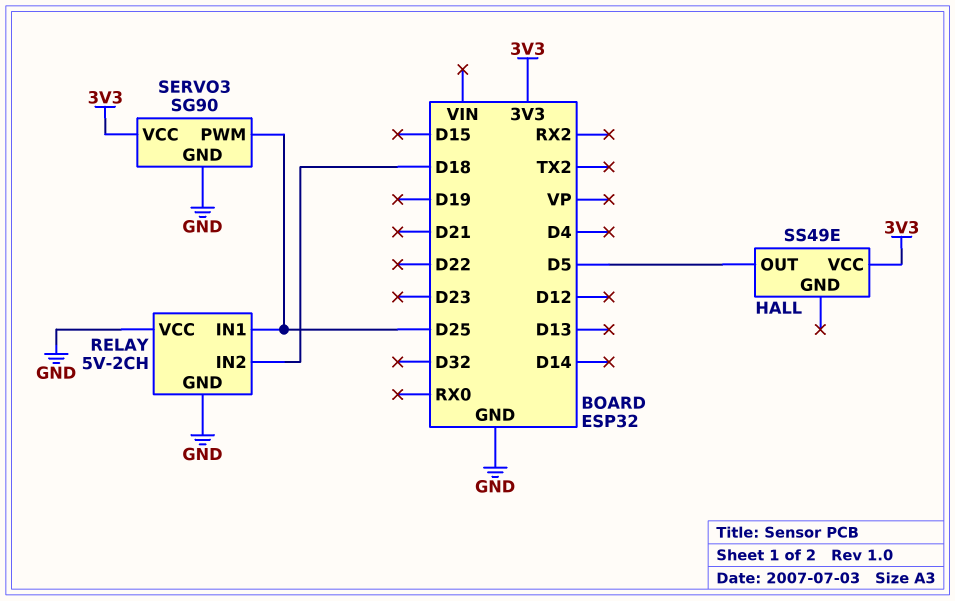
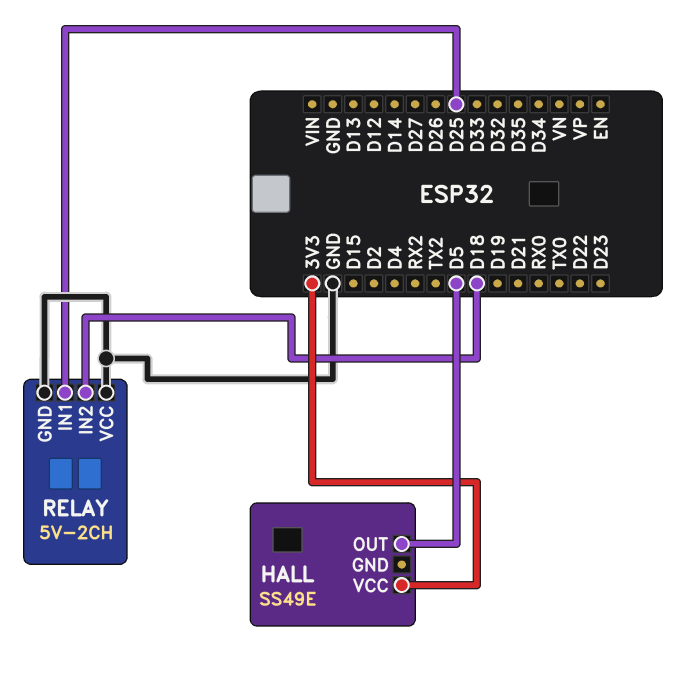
SERVO3: SG90 -> none
SERVO3 pin GND: GND -> none
SERVO3 pin PWM: D25 -> none
SERVO3 pin VCC: 3V3 -> none

